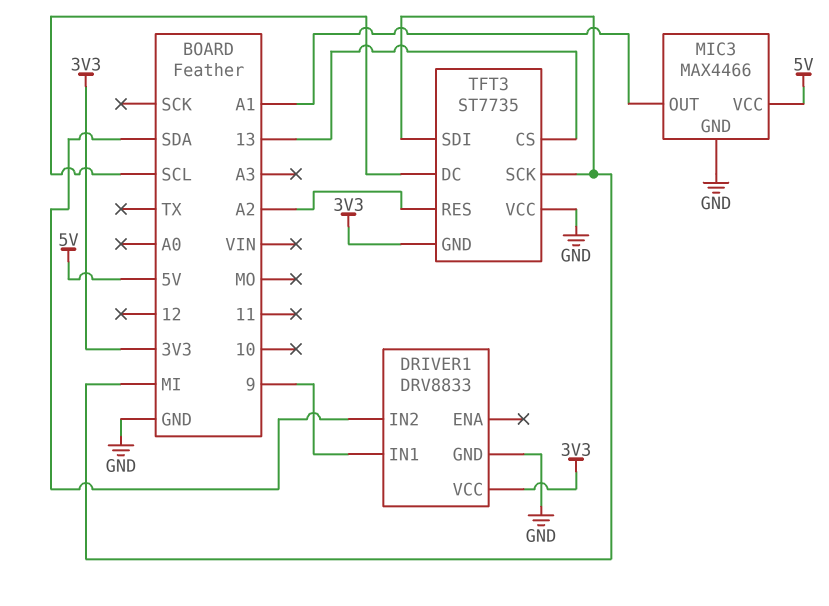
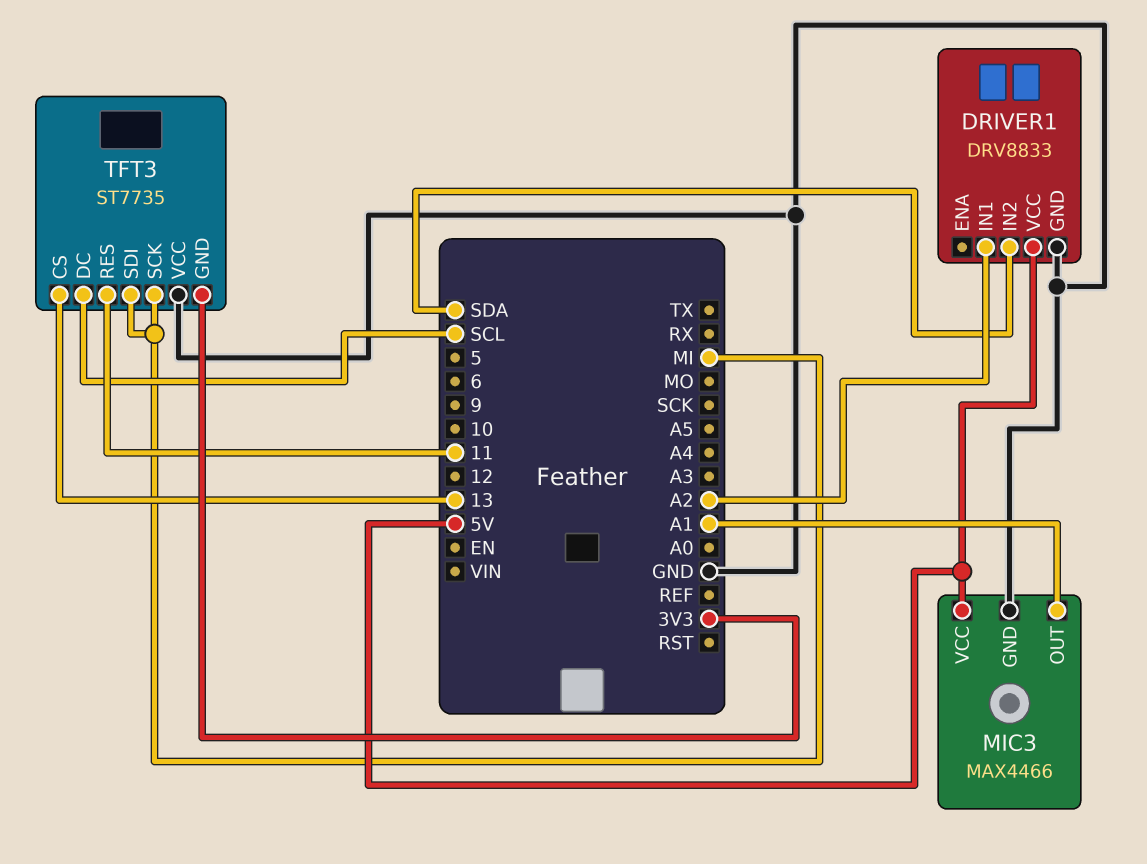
DRIVER1 pin IN1: 9 -> A2
DRIVER1 pin VCC: 3V3 -> 5V
TFT3 pin RES: A2 -> 11

